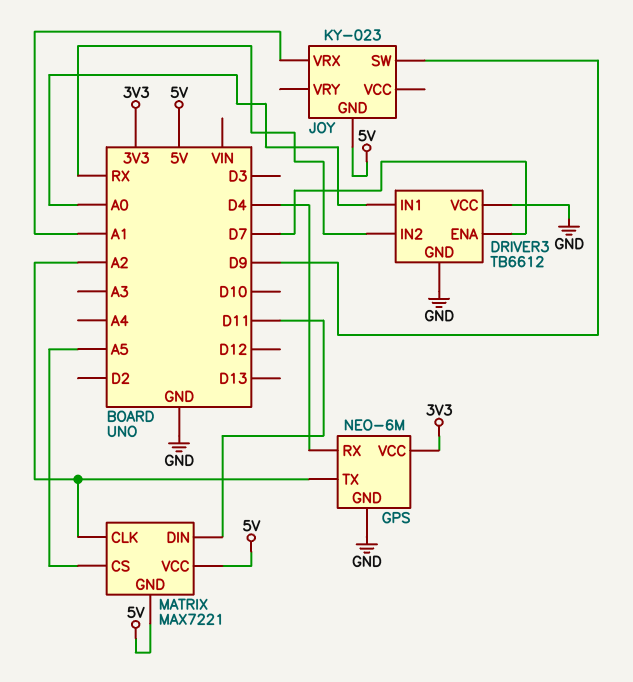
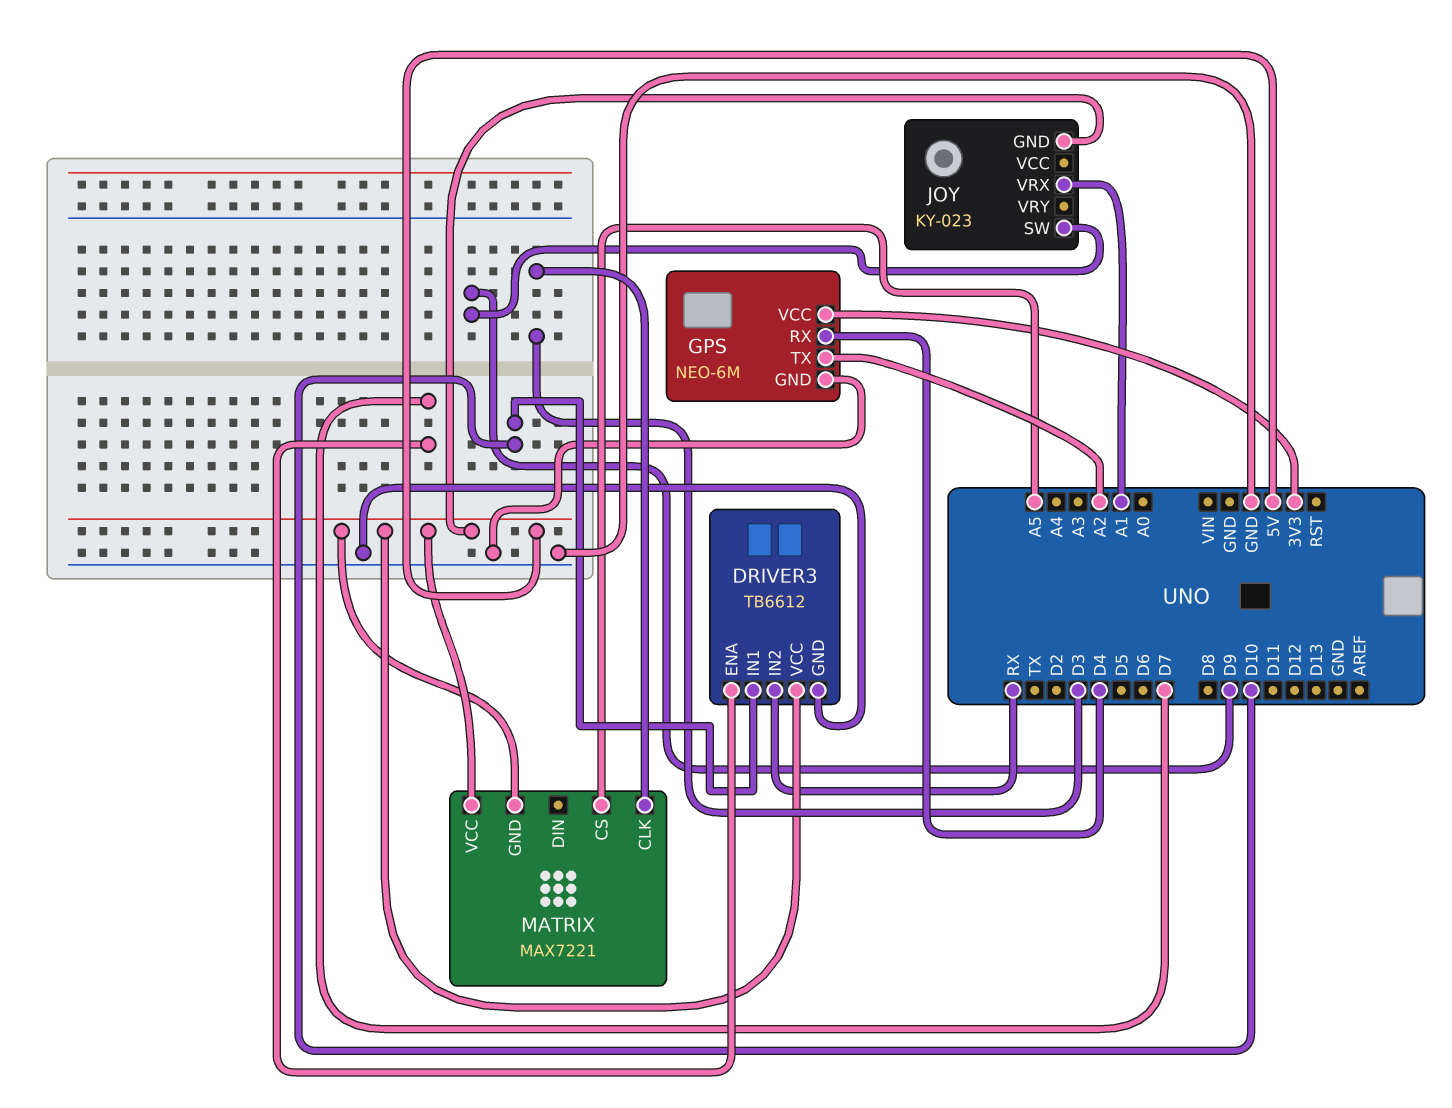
DRIVER3 pin IN1: A0 -> D10
DRIVER3 pin VCC: GND -> 5V
MATRIX pin CLK: A2 -> D3
MATRIX pin DIN: D11 -> none

